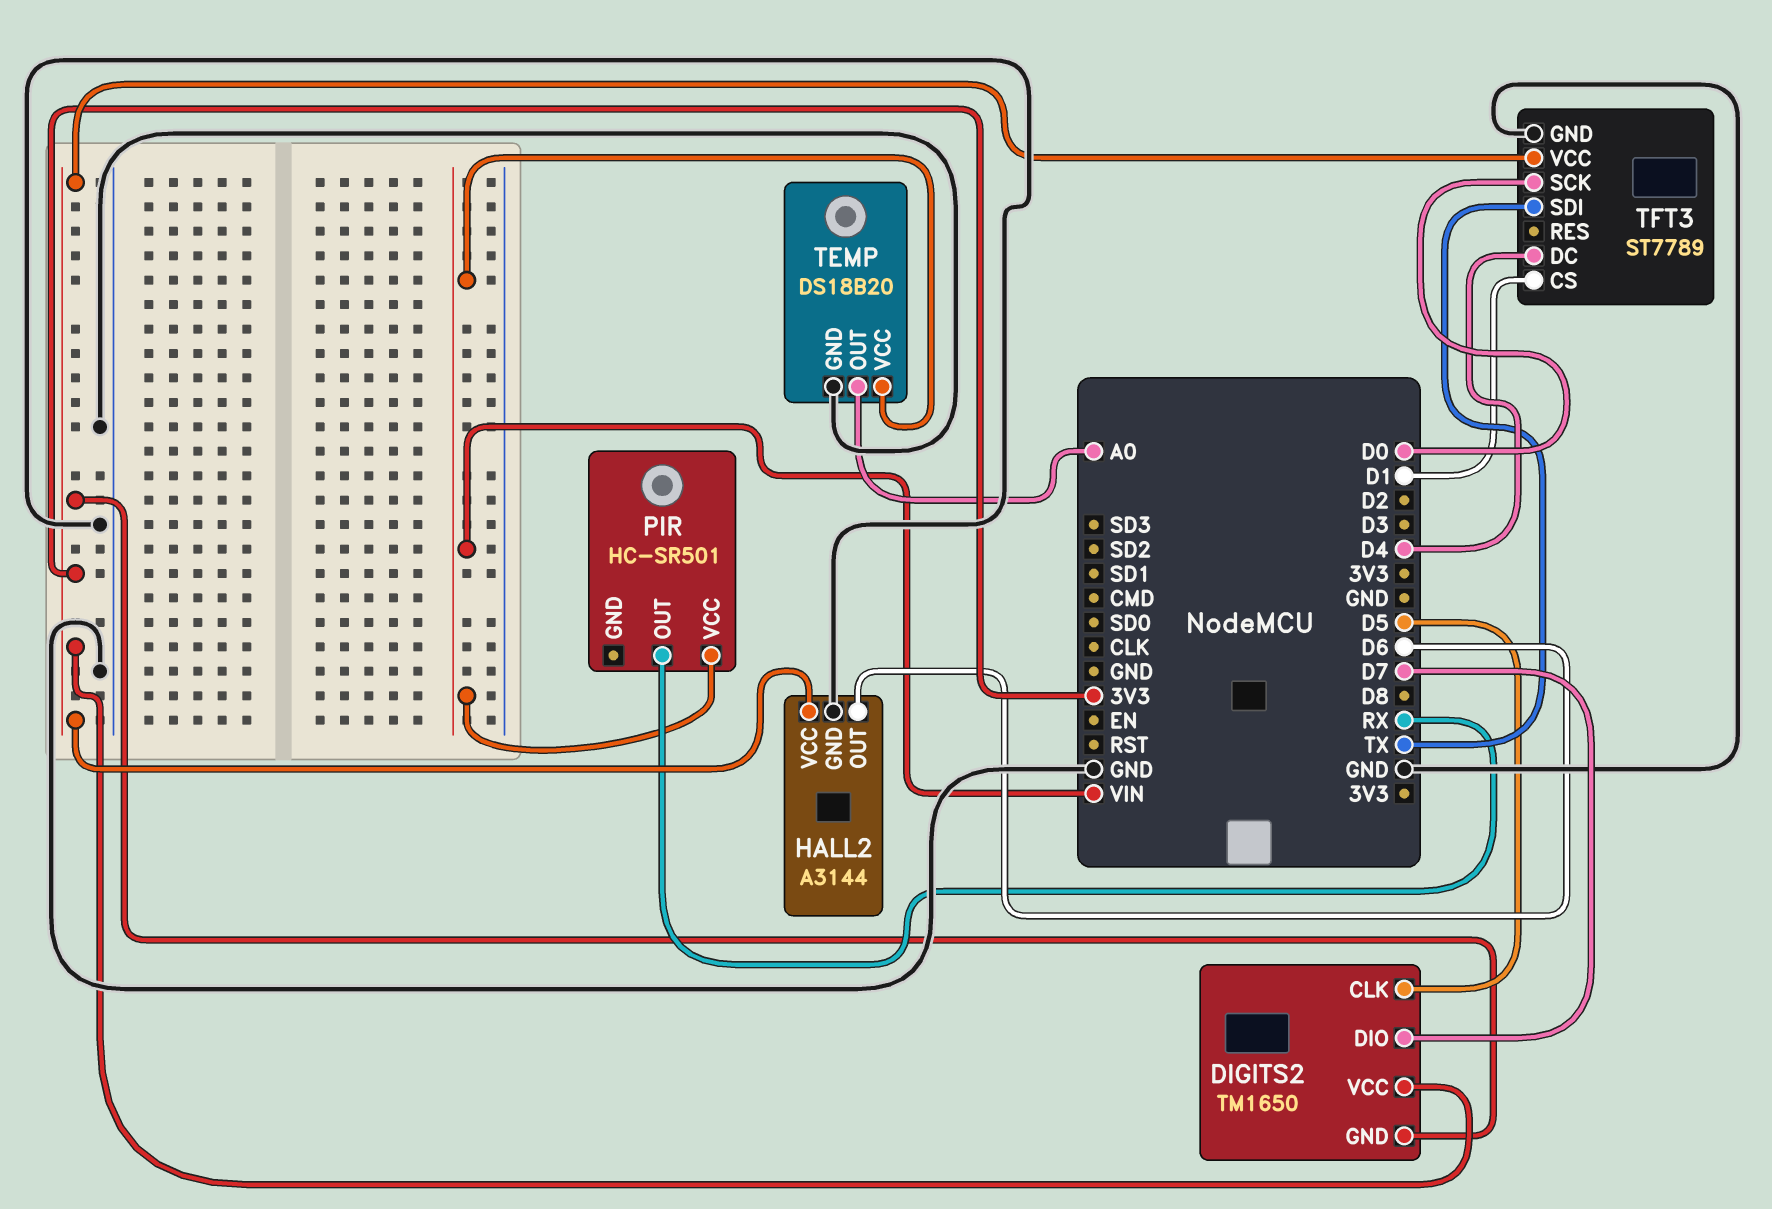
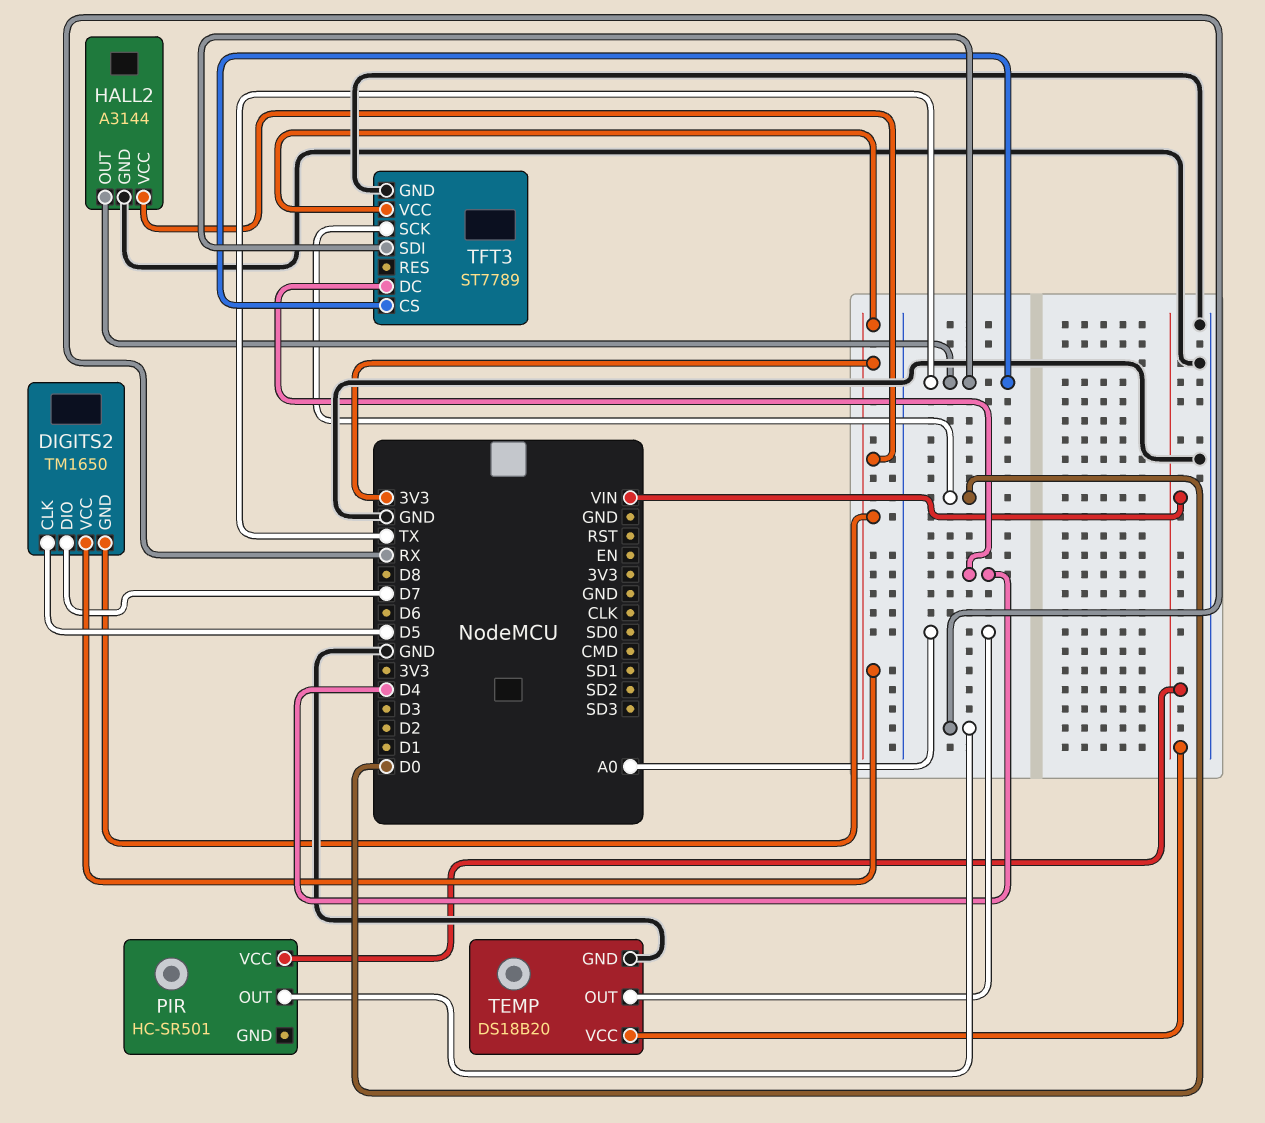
HALL2 pin OUT: D6 -> TX
TFT3 pin CS: D1 -> TX

